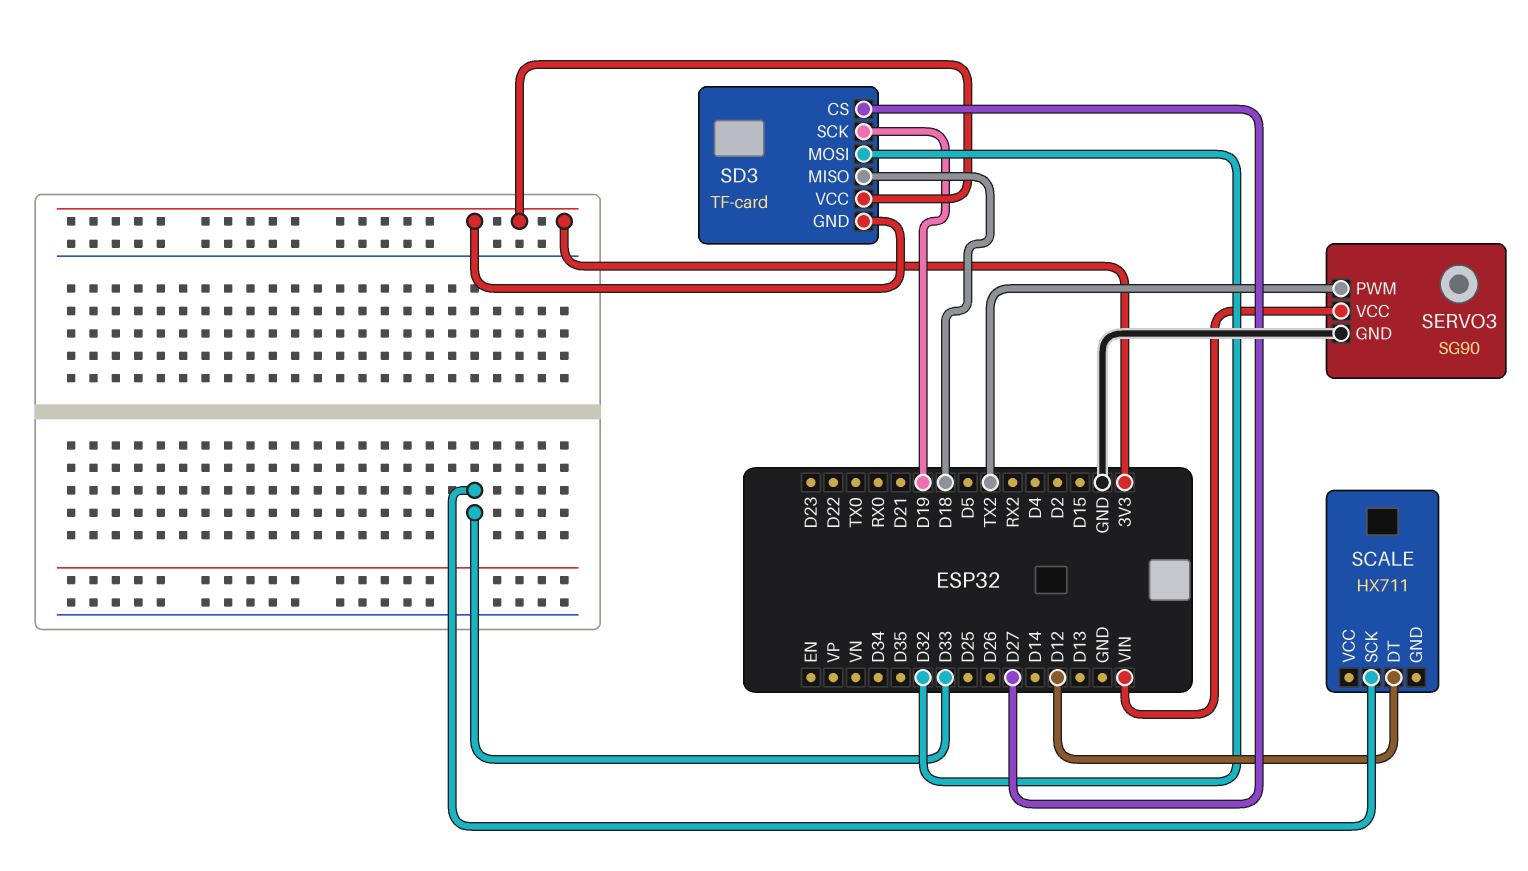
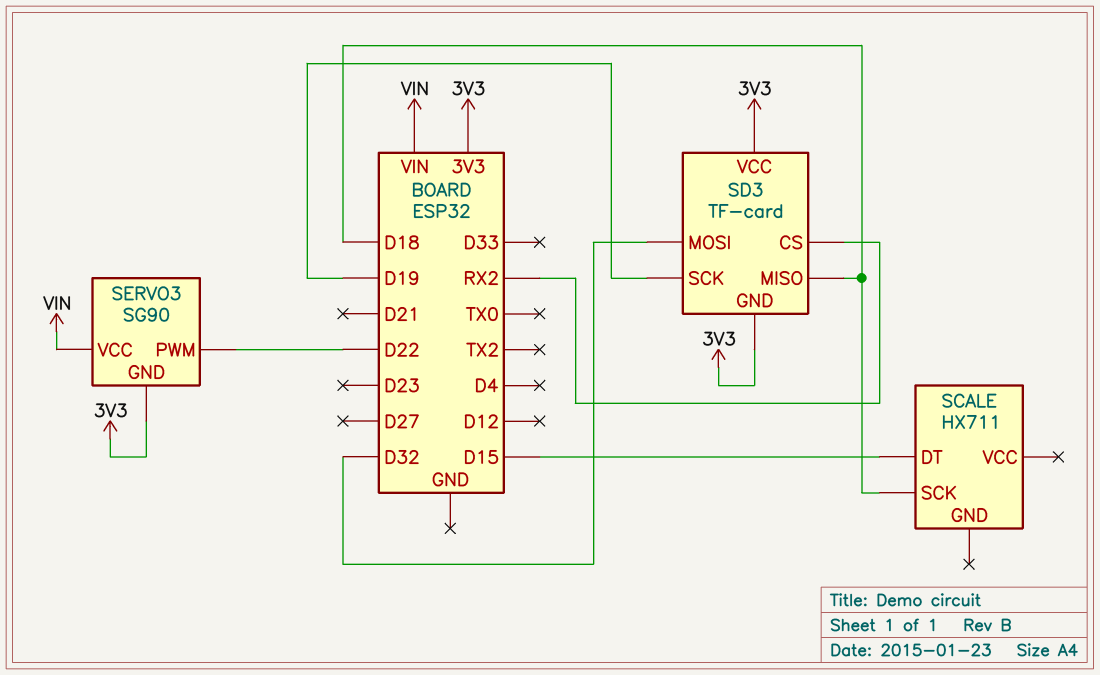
SCALE pin DT: D12 -> D15
SCALE pin SCK: D33 -> D18
SD3 pin CS: D27 -> RX2
SERVO3 pin GND: GND -> 3V3
SERVO3 pin PWM: TX2 -> D22

